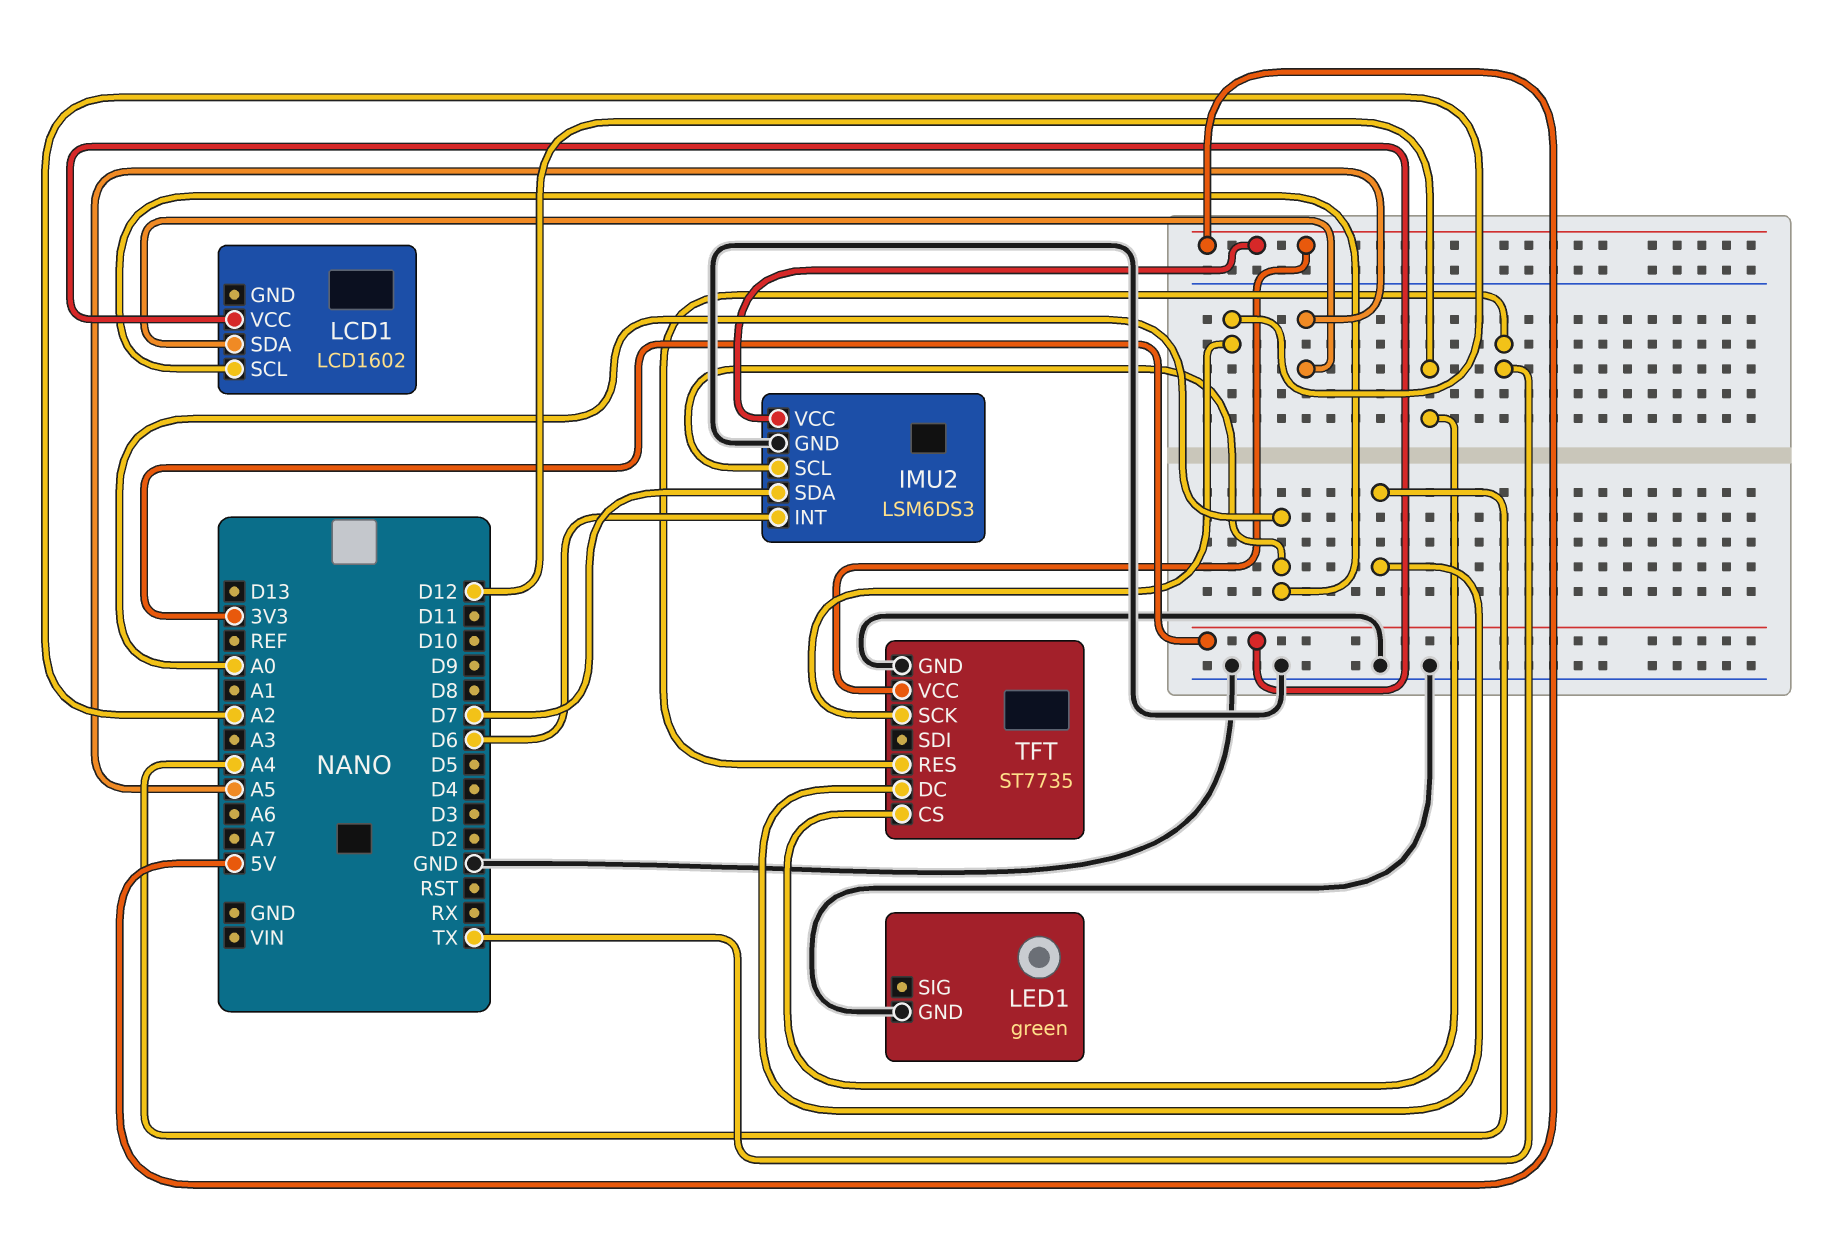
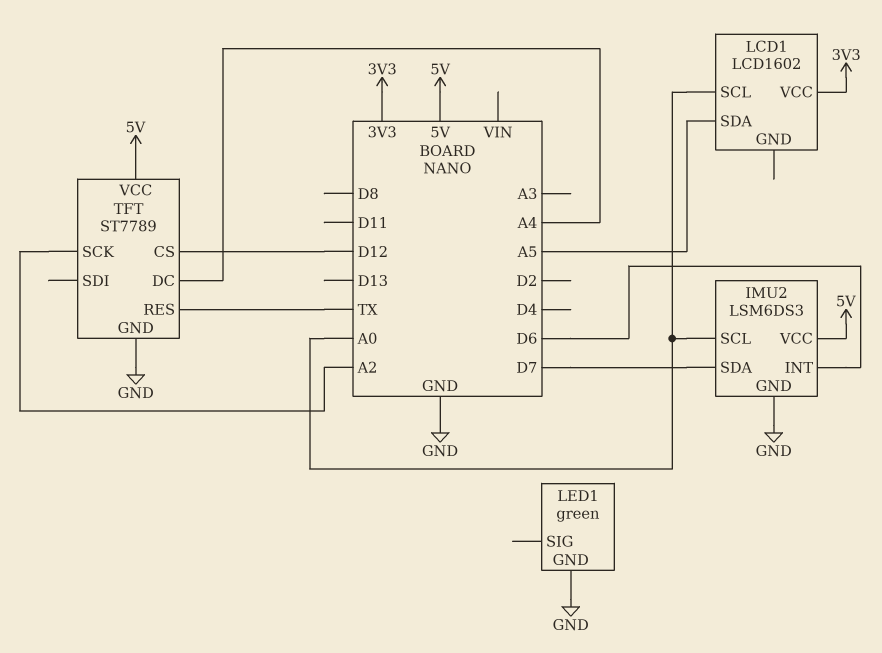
TFT: ST7735 -> ST7789

